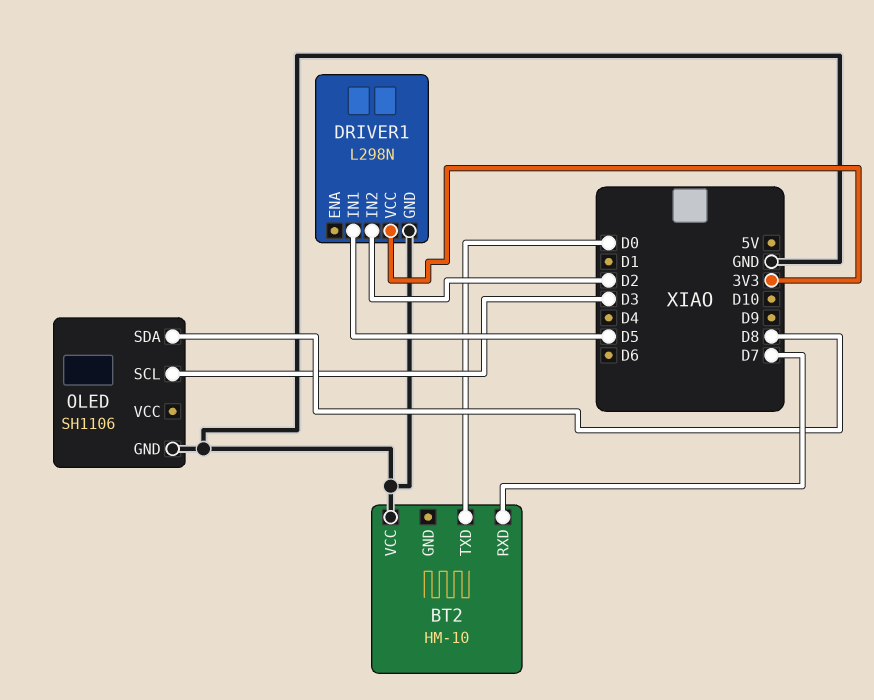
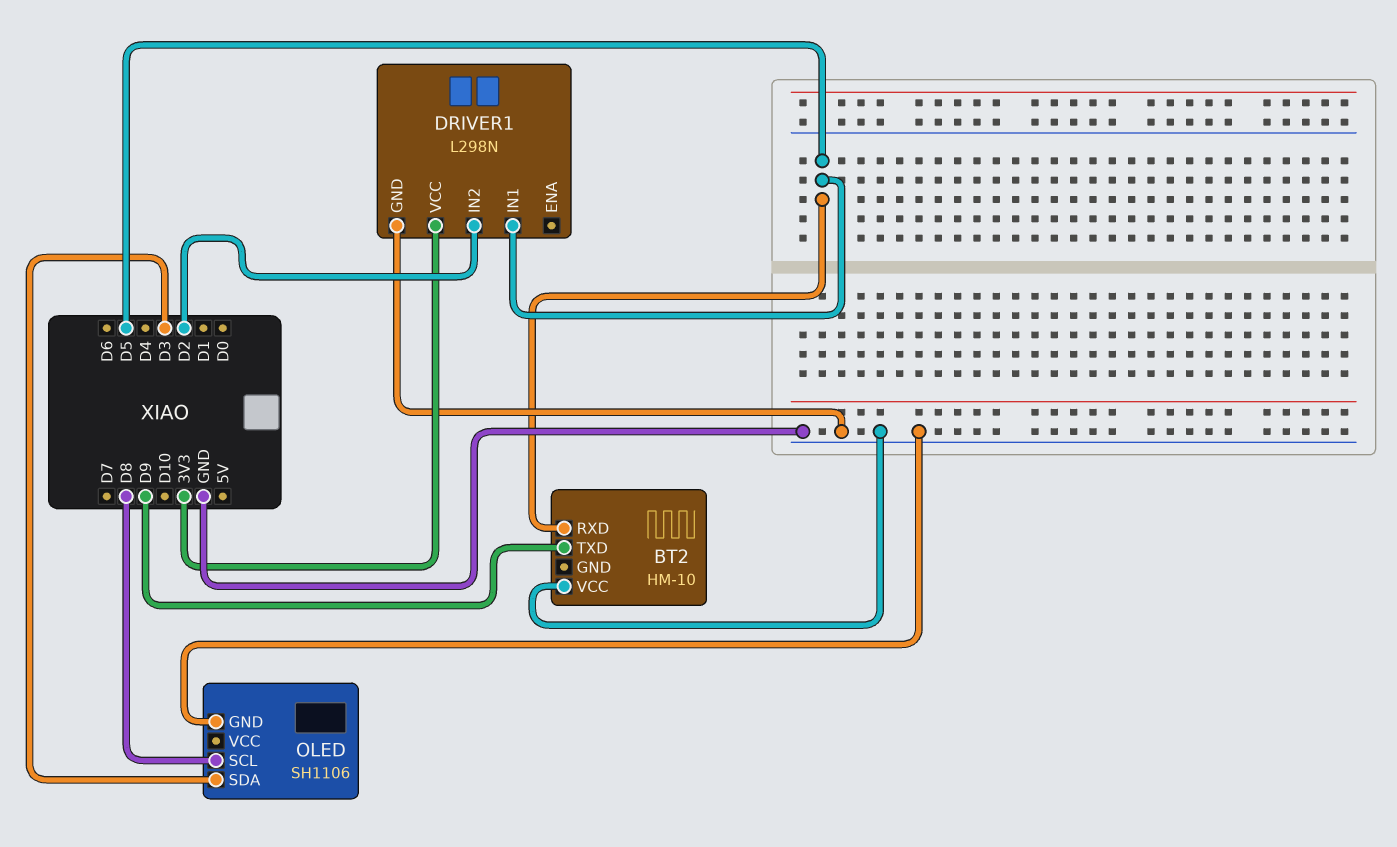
BT2 pin RXD: D7 -> D5
BT2 pin TXD: D0 -> D9
OLED pin SCL: D3 -> D8
OLED pin SDA: D8 -> D3

